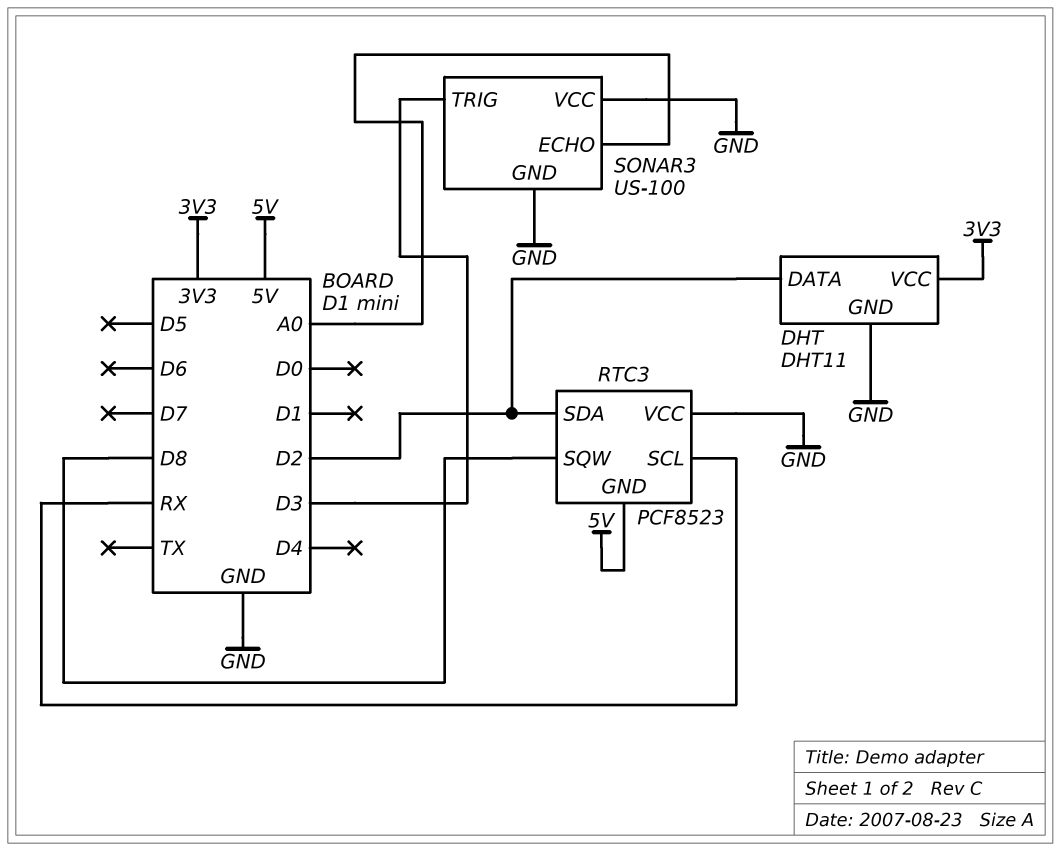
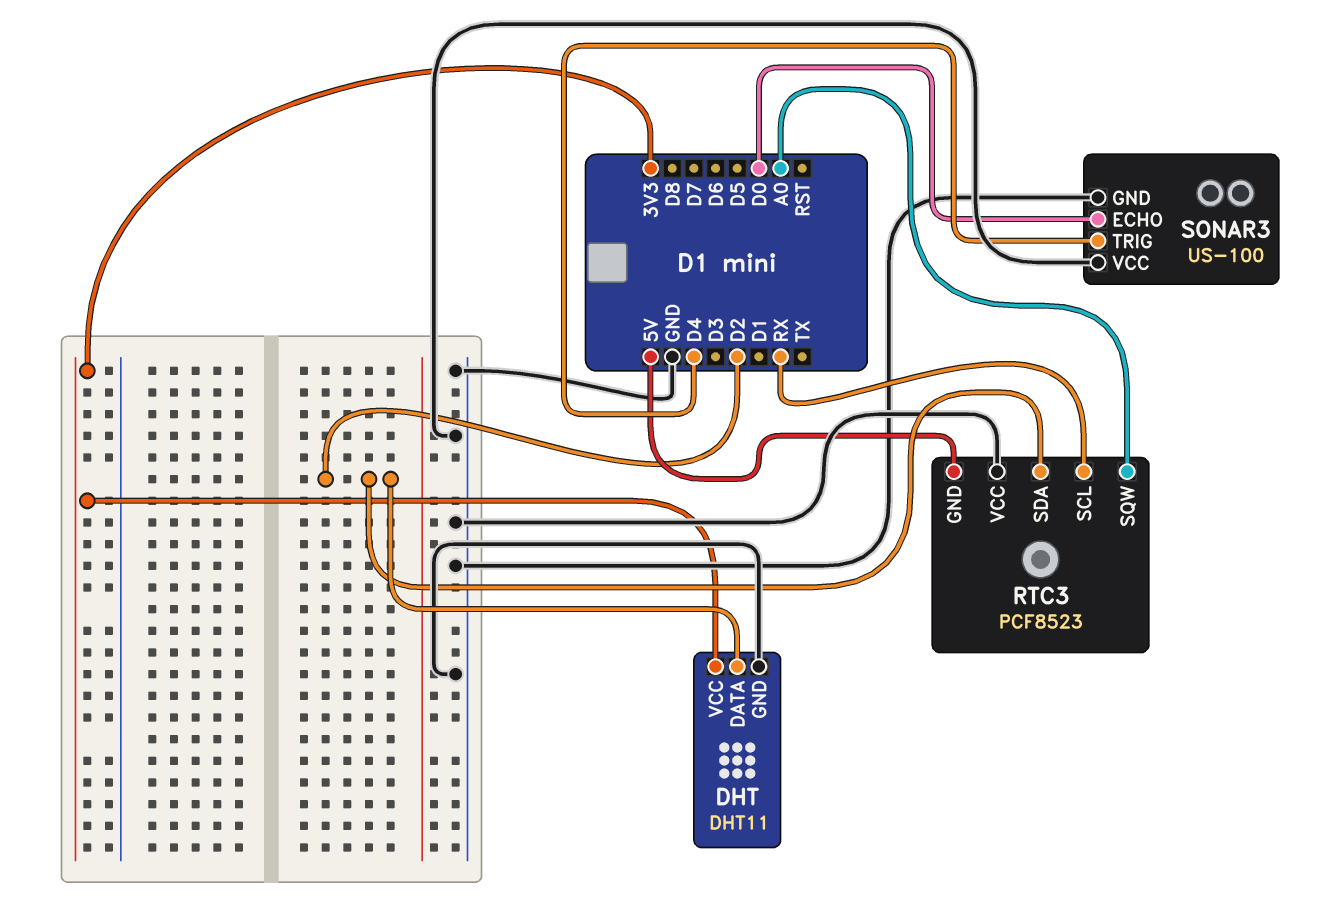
RTC3 pin SQW: D8 -> A0
SONAR3 pin ECHO: A0 -> D0
SONAR3 pin TRIG: D3 -> D4

